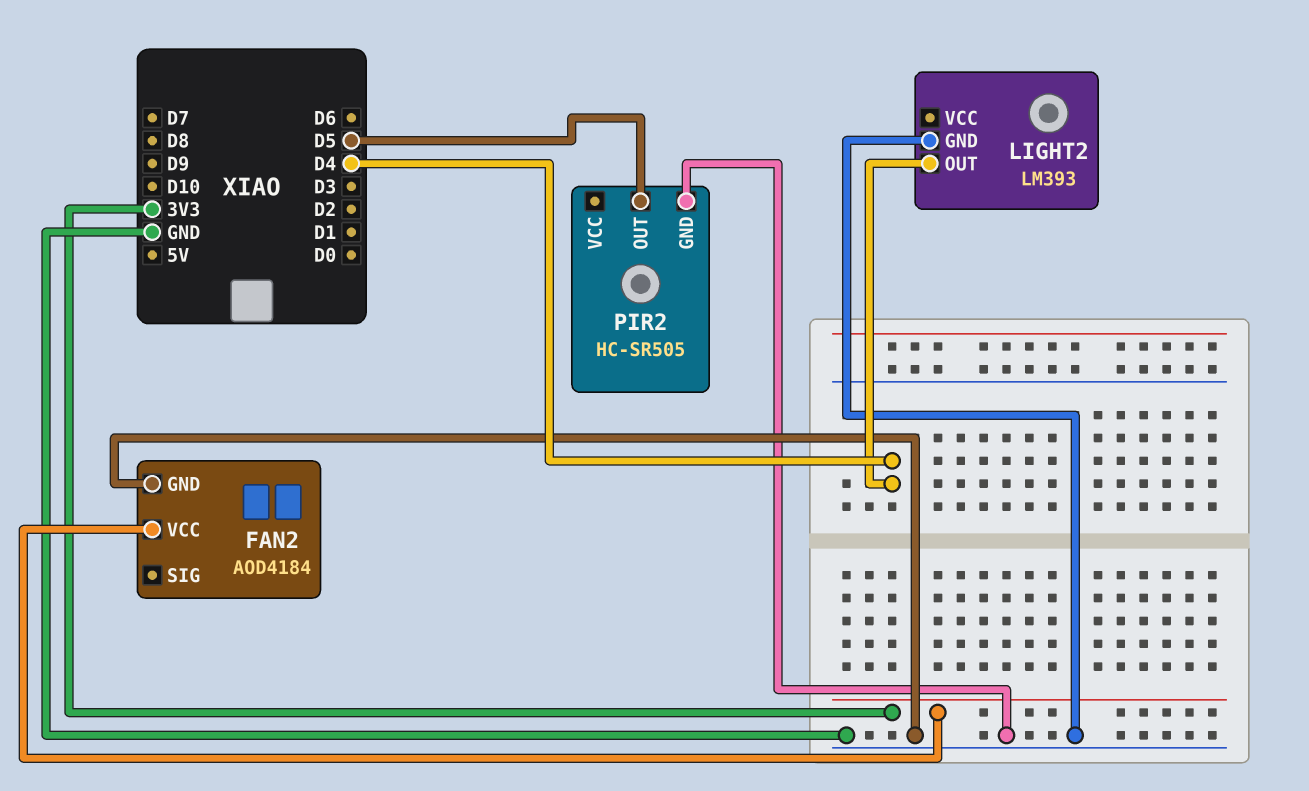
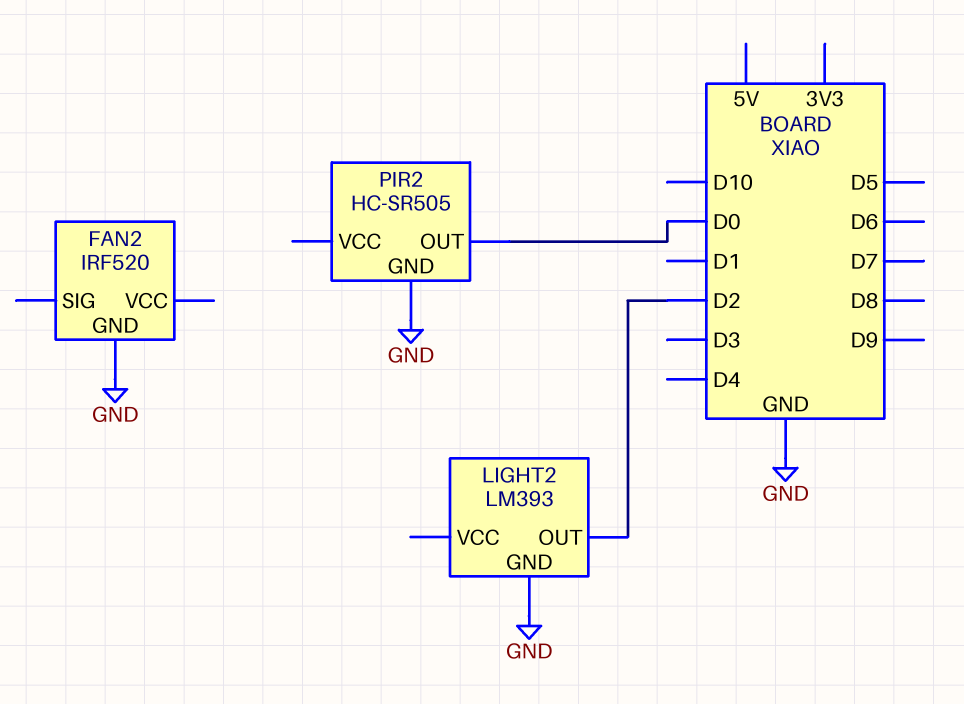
FAN2: AOD4184 -> IRF520
FAN2 pin VCC: 3V3 -> none
LIGHT2 pin OUT: D4 -> D2
PIR2 pin OUT: D5 -> D0

